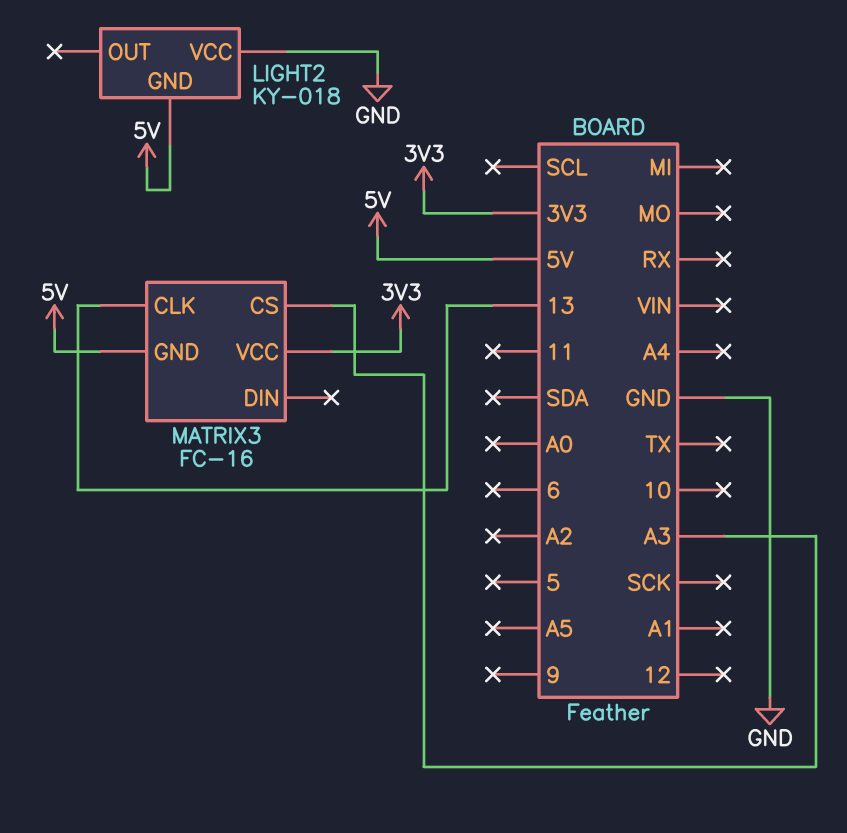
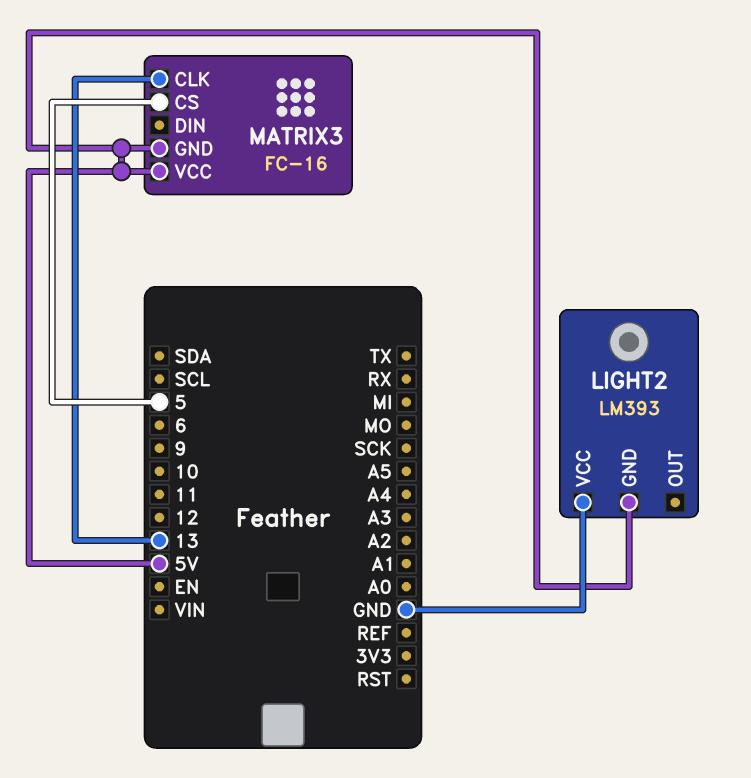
LIGHT2: KY-018 -> LM393
MATRIX3 pin CS: A3 -> 5
MATRIX3 pin VCC: 3V3 -> 5V

